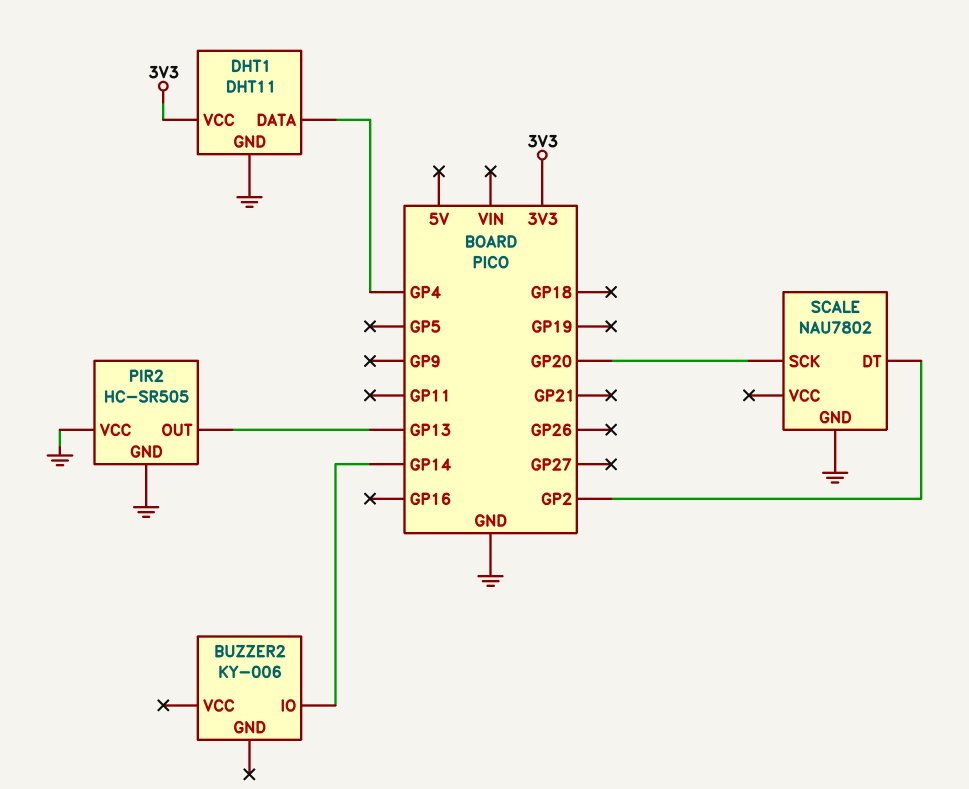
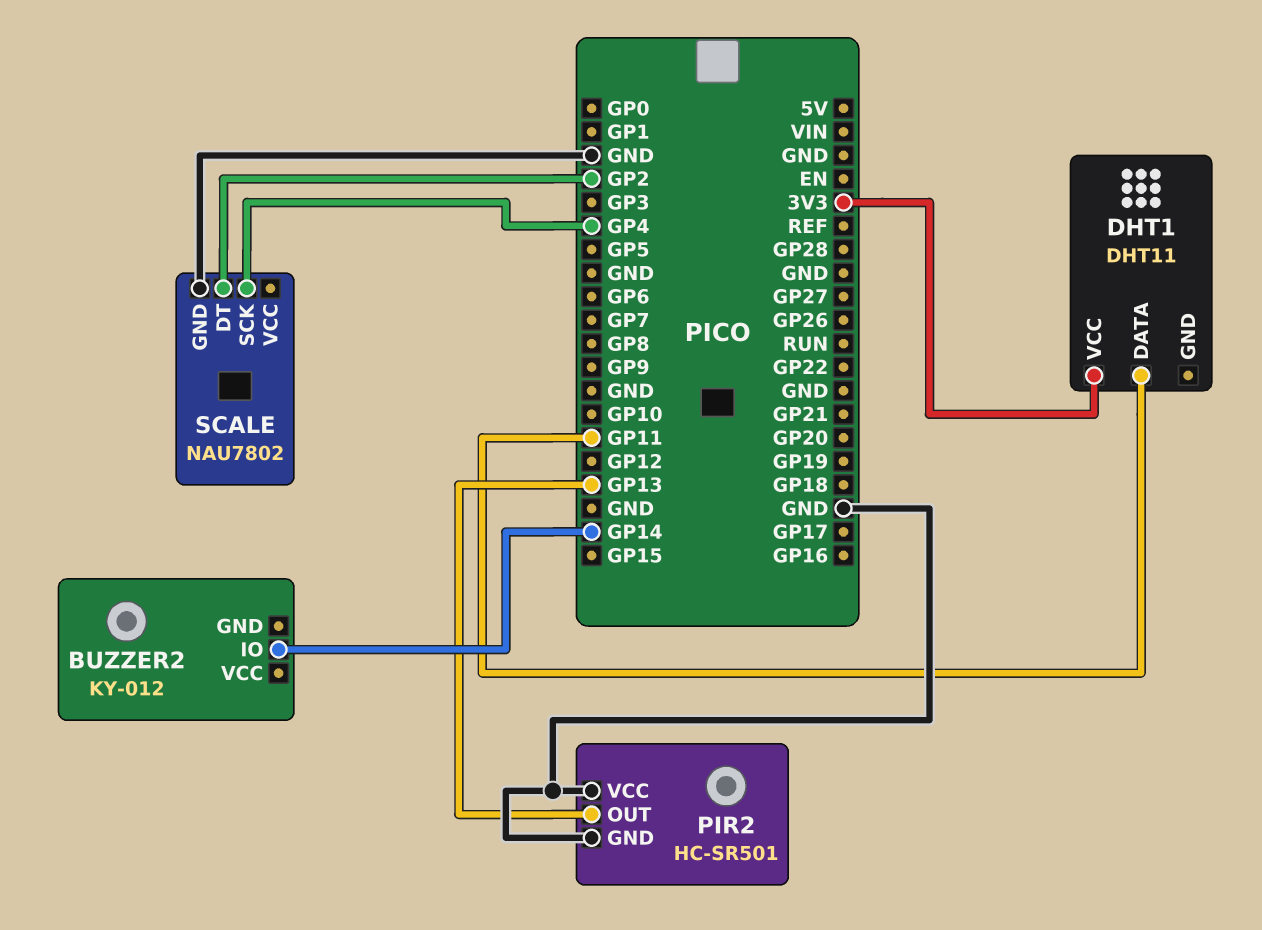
BUZZER2: KY-006 -> KY-012
DHT1 pin DATA: GP4 -> GP11
DHT1 pin GND: GND -> none
PIR2: HC-SR505 -> HC-SR501
SCALE pin SCK: GP20 -> GP4

